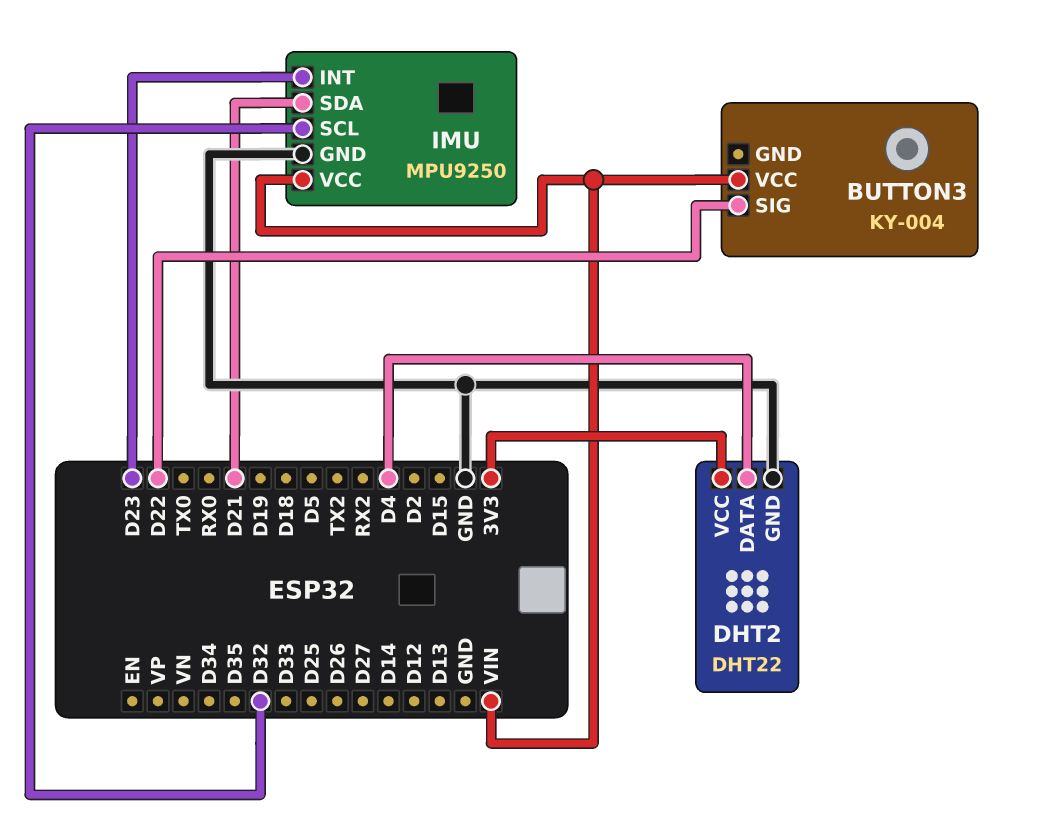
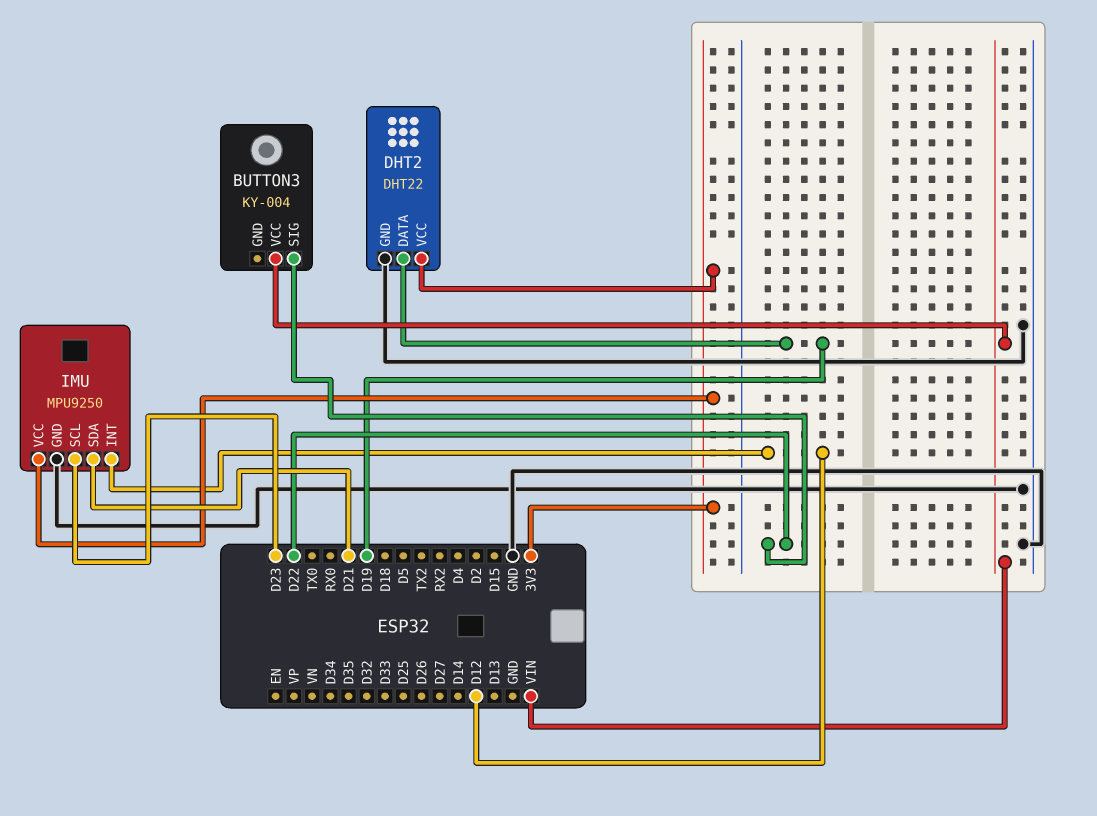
DHT2 pin DATA: D4 -> D19
IMU pin INT: D23 -> D12
IMU pin SCL: D32 -> D23
IMU pin VCC: VIN -> 3V3

